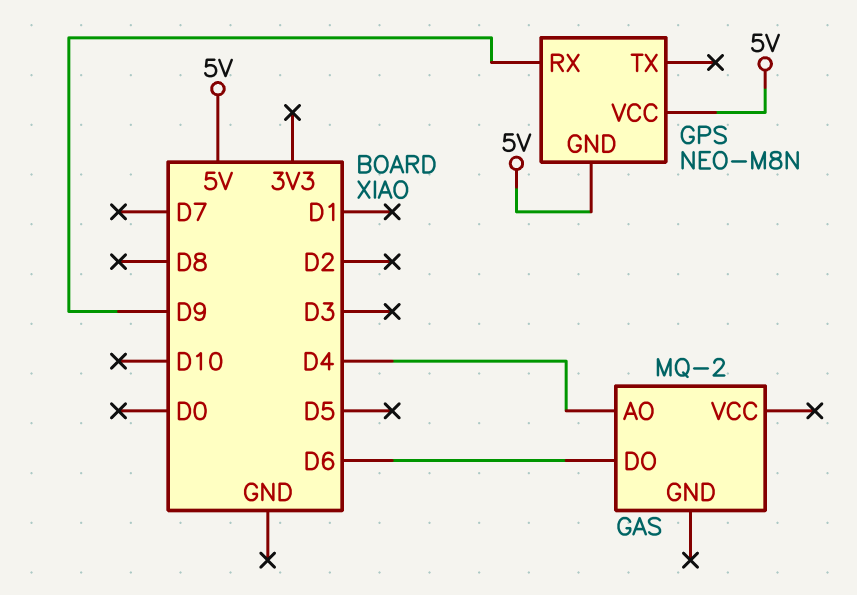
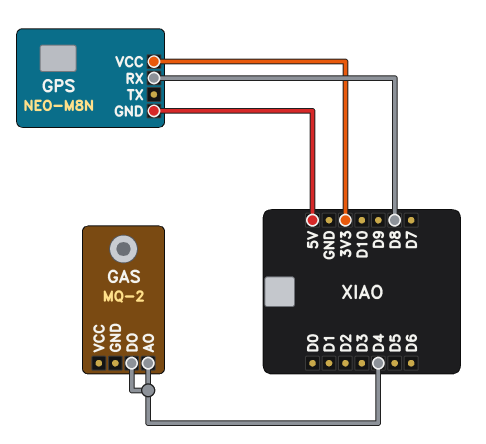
GAS pin DO: D6 -> D4
GPS pin RX: D9 -> D8
GPS pin VCC: 5V -> 3V3

